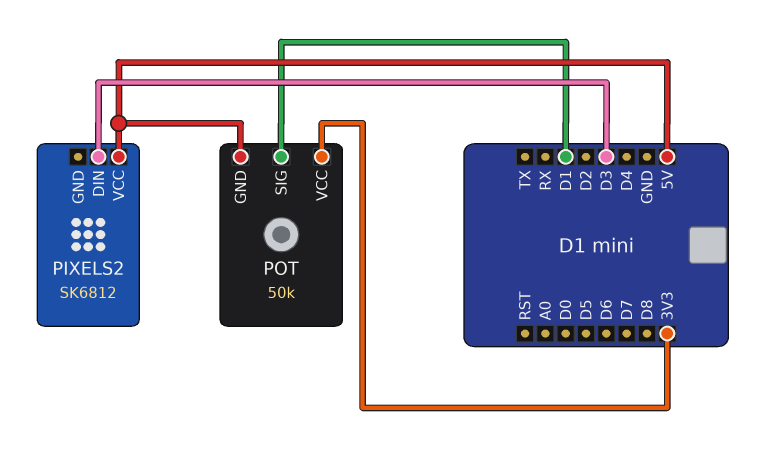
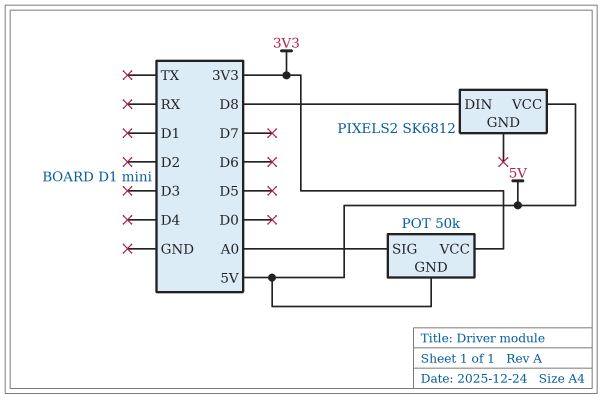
PIXELS2 pin DIN: D3 -> D8
POT pin SIG: D1 -> A0

